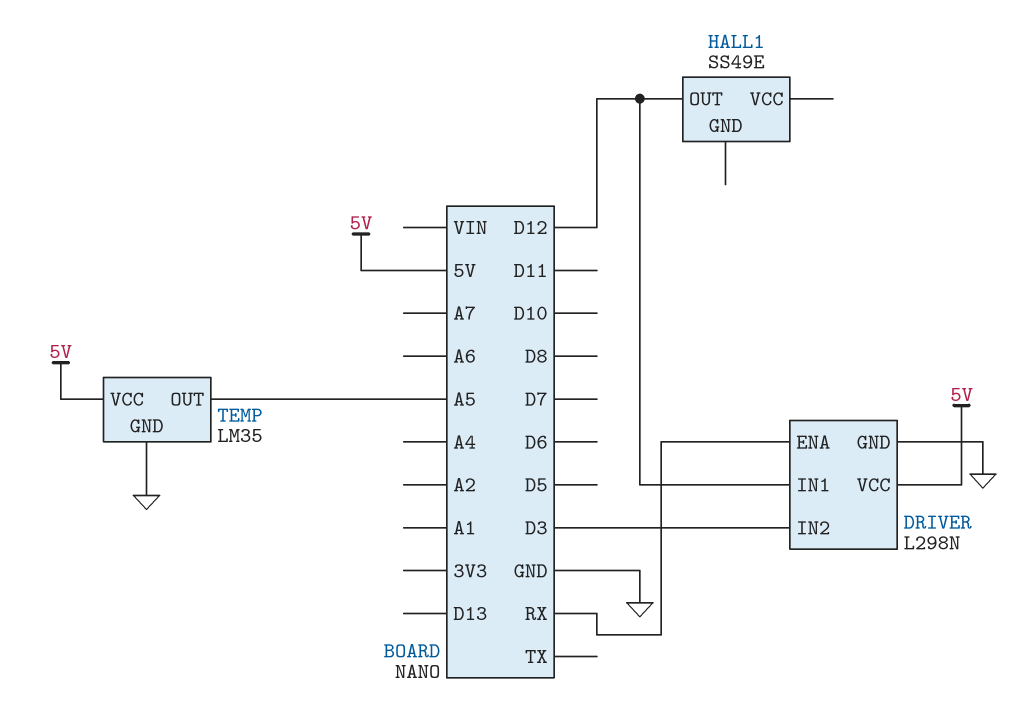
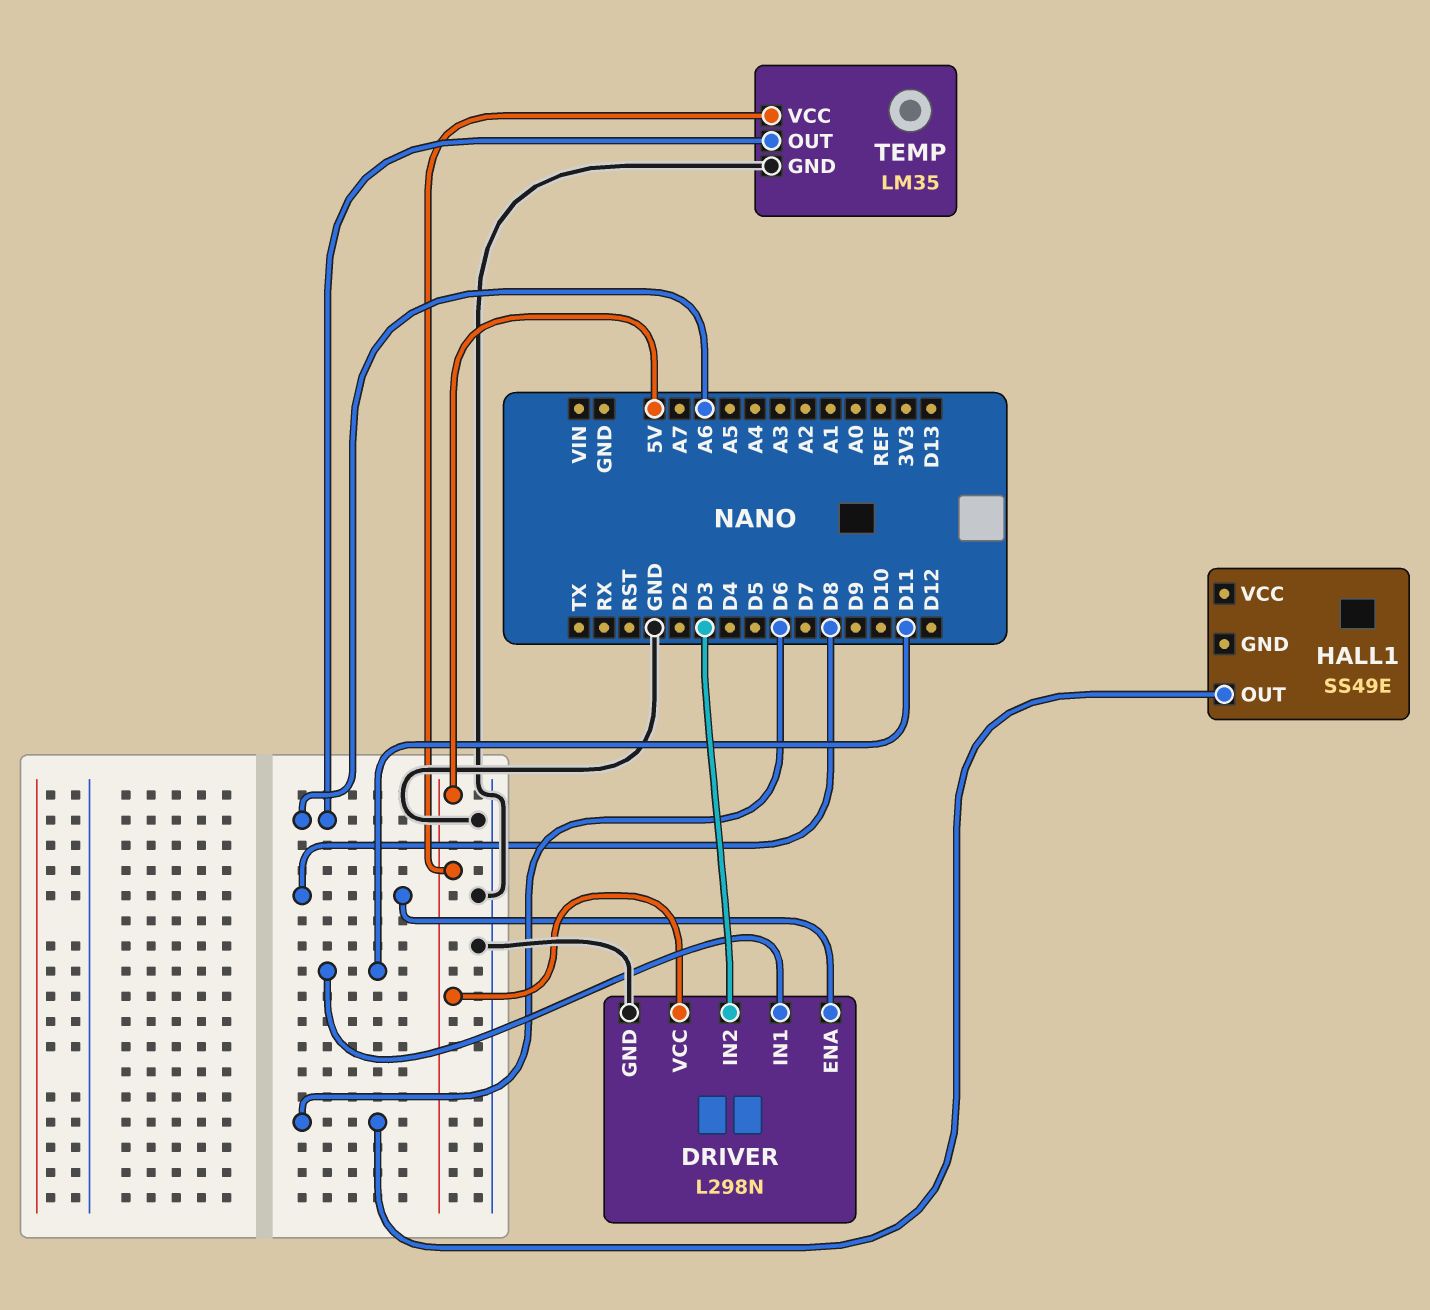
DRIVER pin ENA: RX -> D8
DRIVER pin IN1: D12 -> D11
HALL1 pin OUT: D12 -> D6
TEMP pin OUT: A5 -> A6

